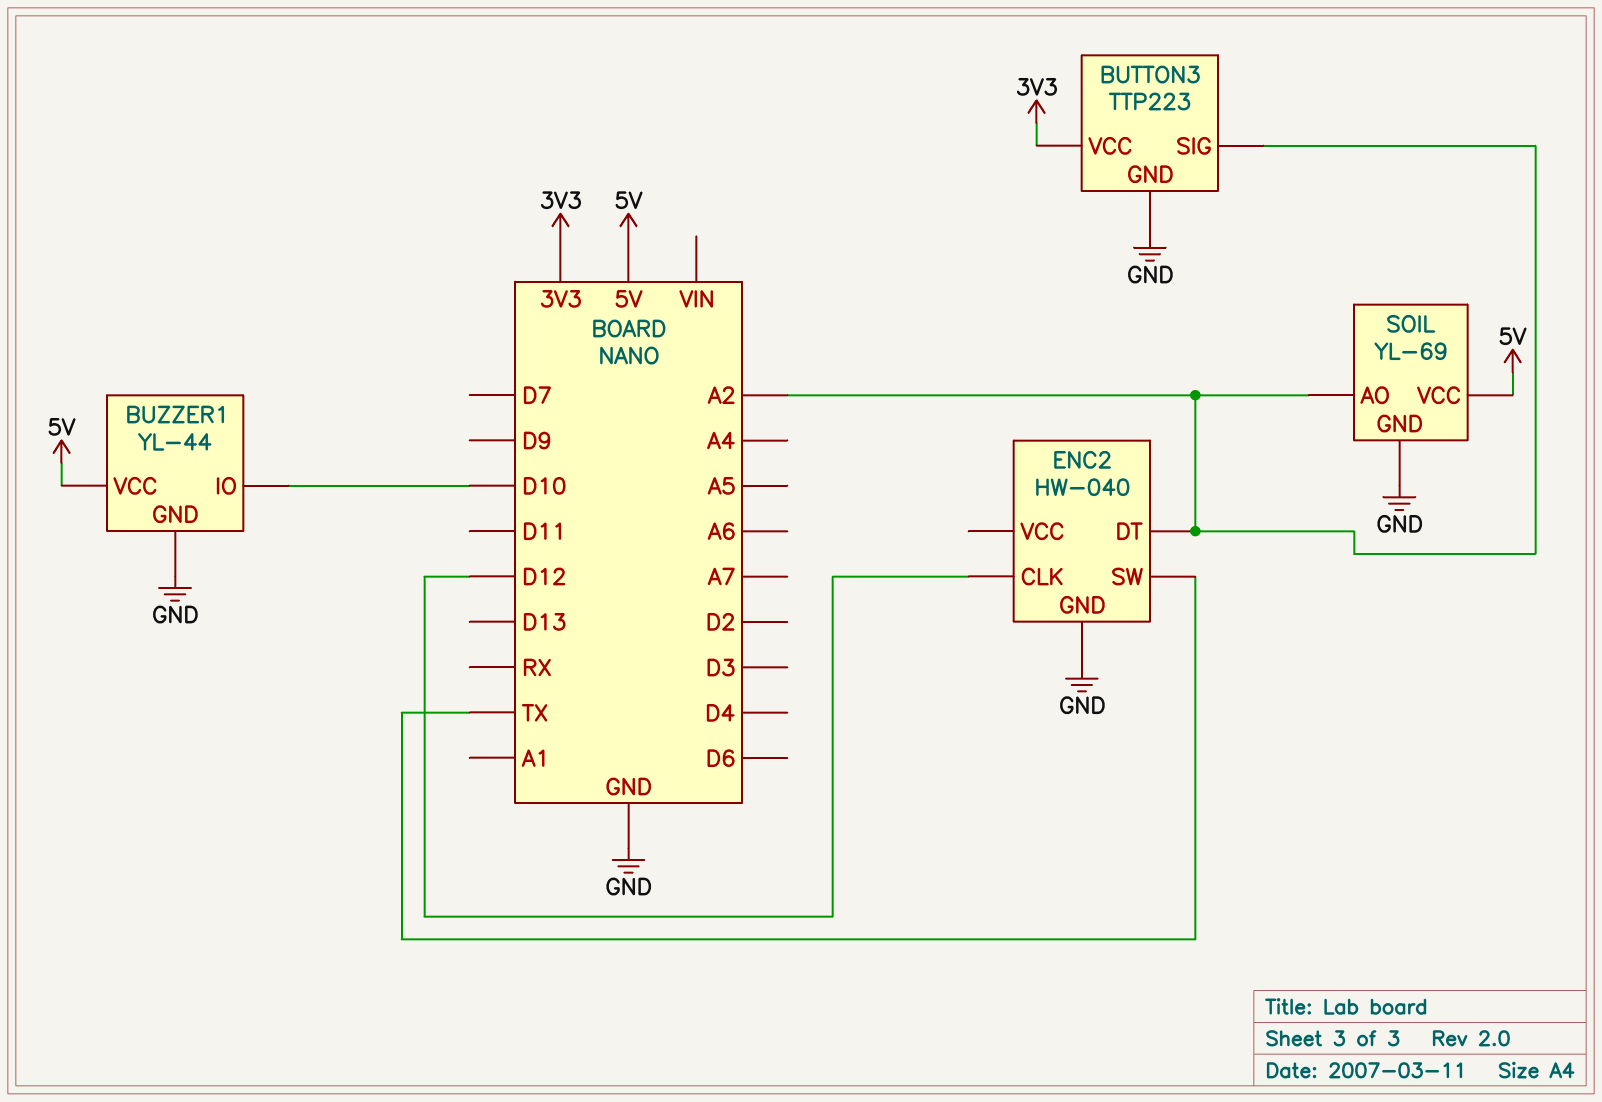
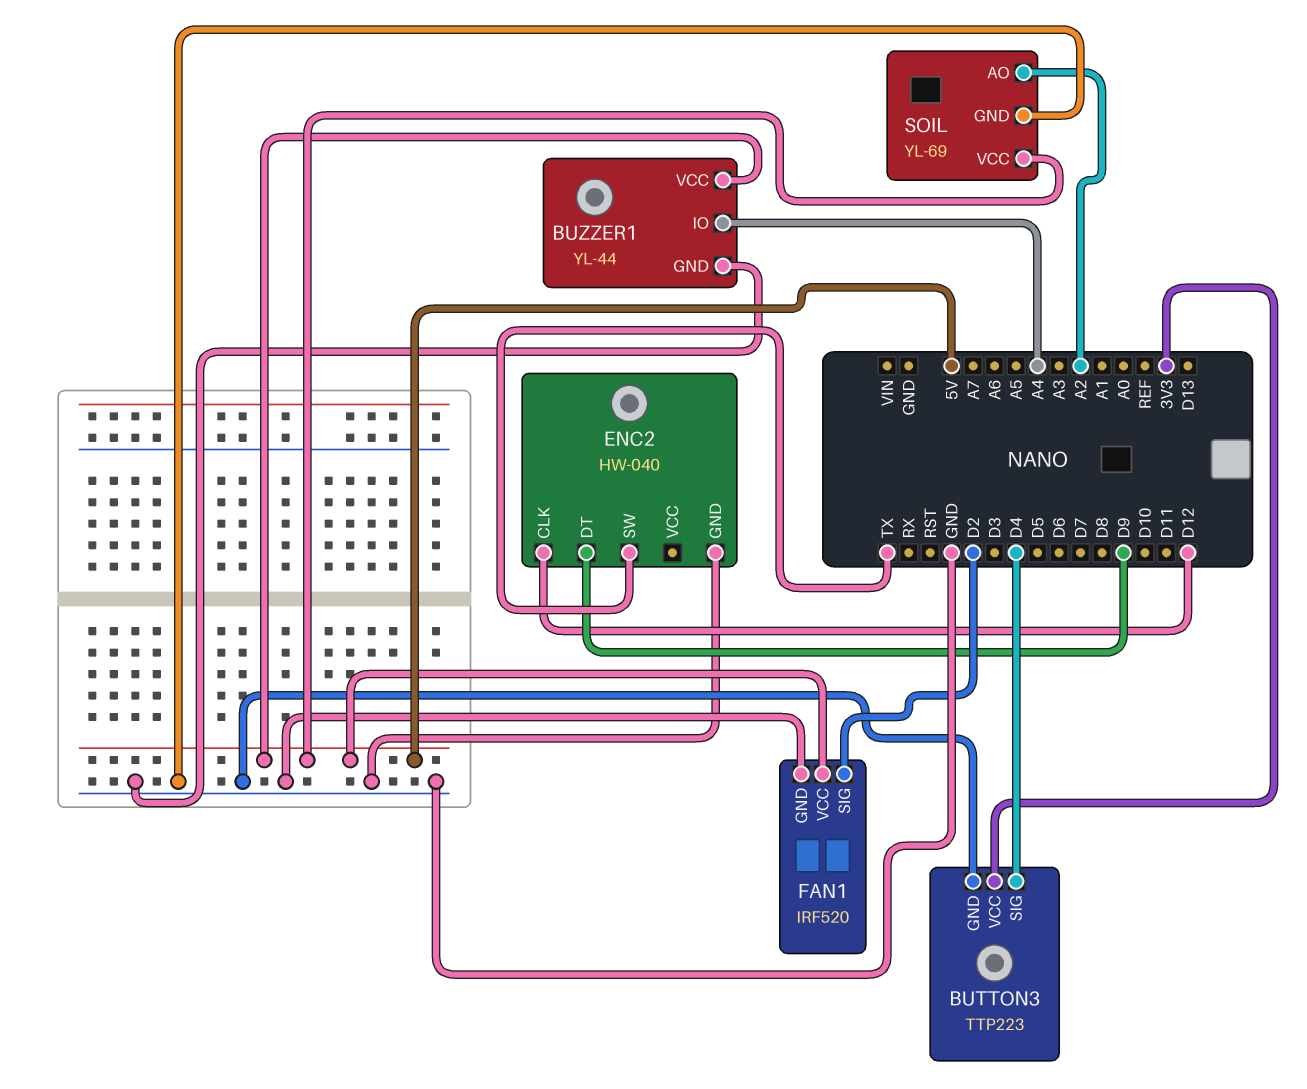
BUTTON3 pin SIG: A2 -> D4
BUZZER1 pin IO: D10 -> A4
ENC2 pin DT: A2 -> D9
FAN1: none -> IRF520
FAN1 pin GND: none -> GND
FAN1 pin SIG: none -> D2
FAN1 pin VCC: none -> 5V

